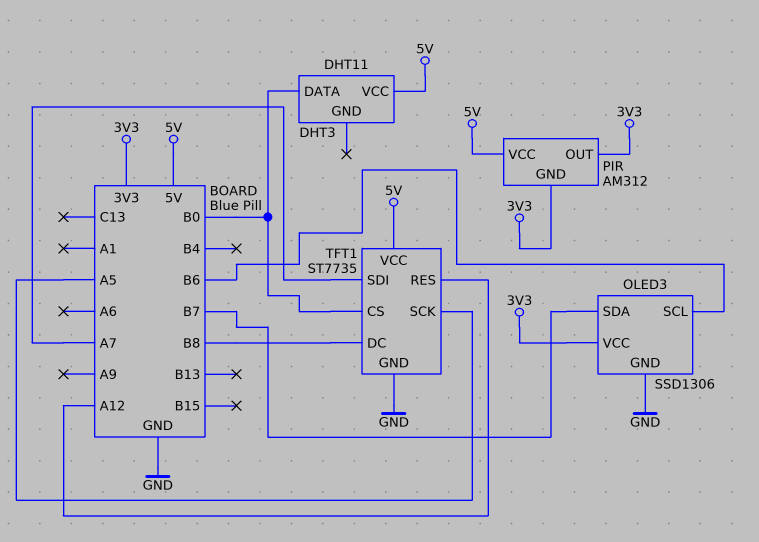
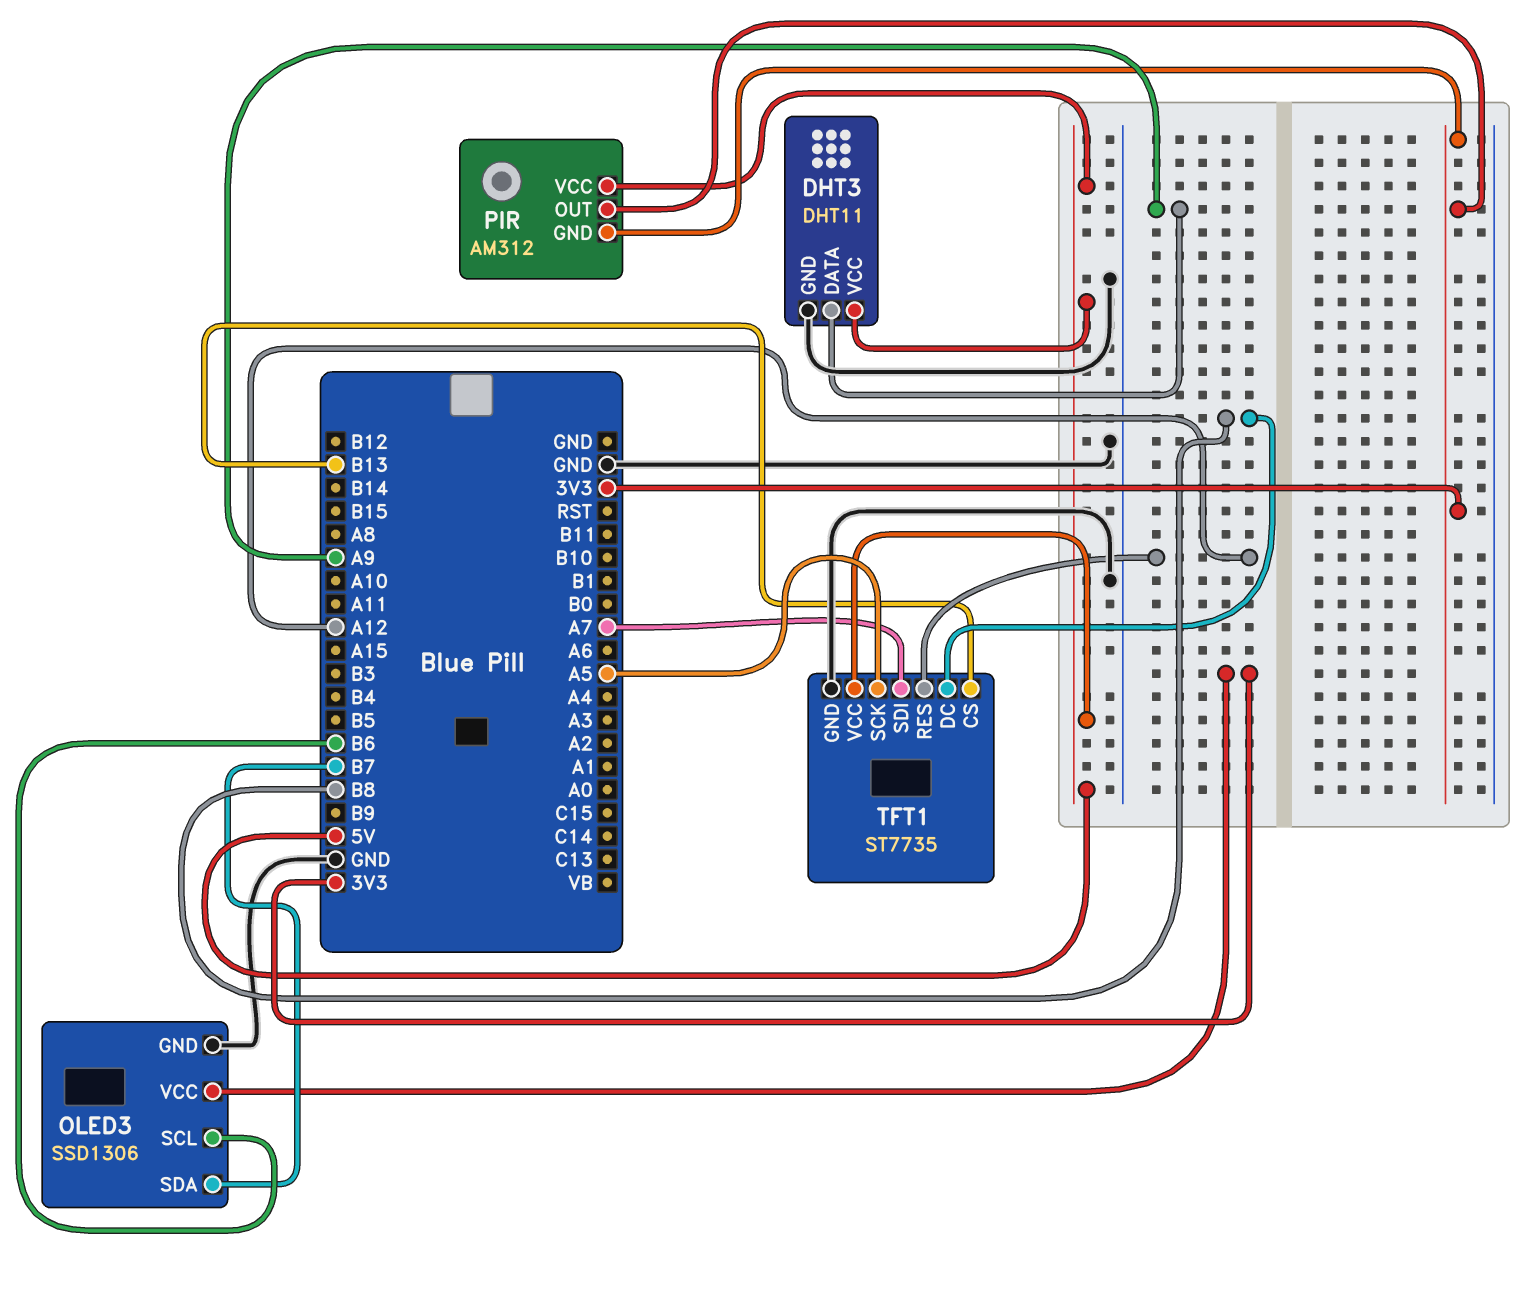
DHT3 pin DATA: B0 -> A9
DHT3 pin GND: none -> GND
TFT1 pin CS: B0 -> B13

